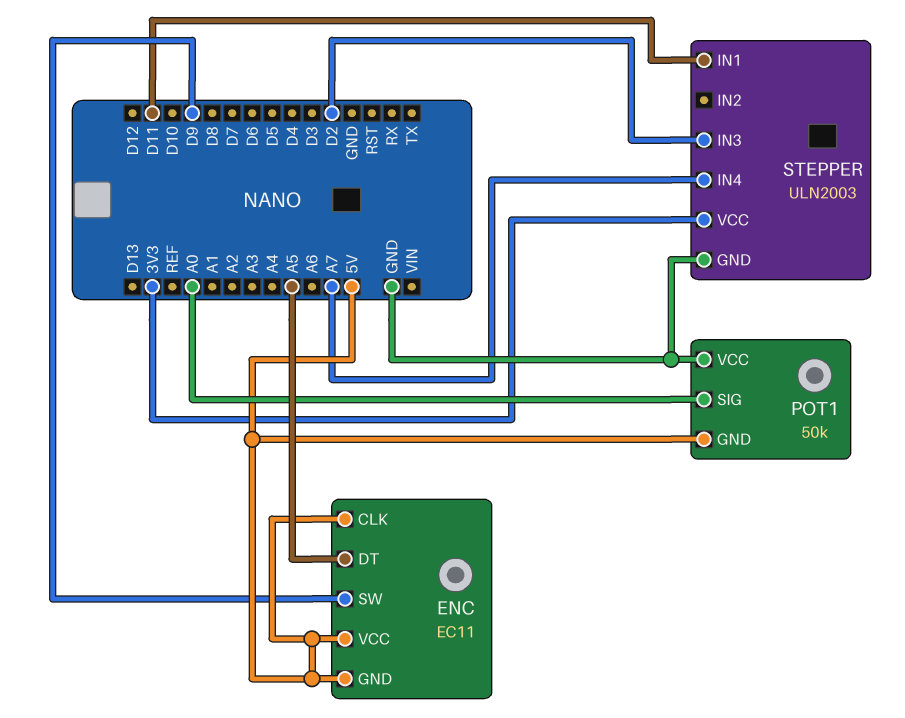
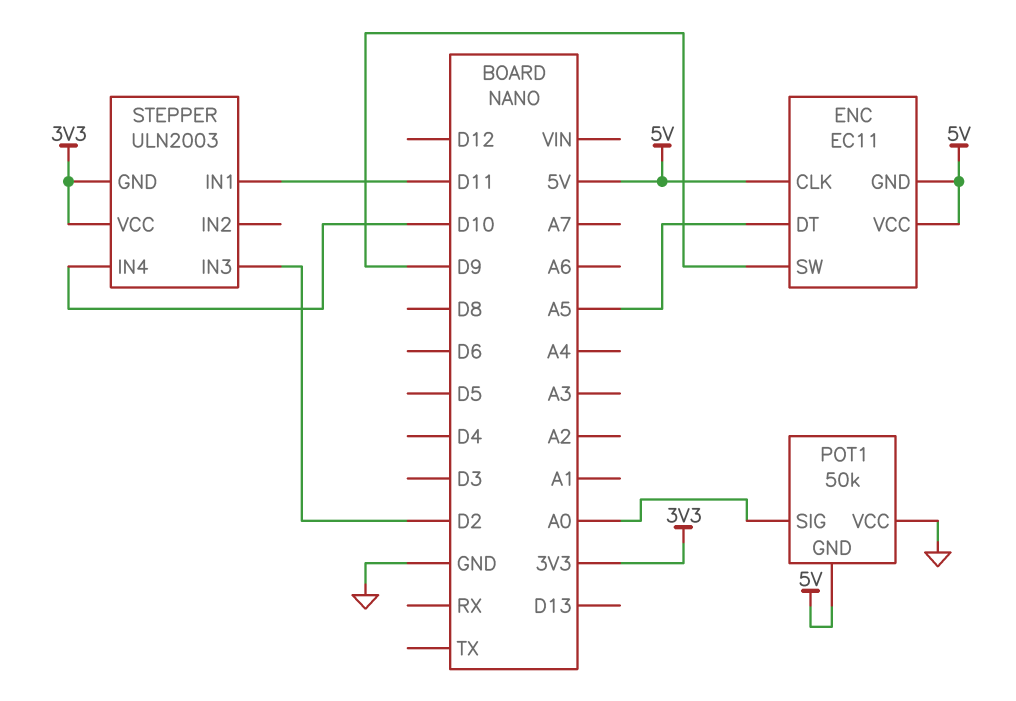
STEPPER pin GND: GND -> 3V3
STEPPER pin IN4: A7 -> D10

